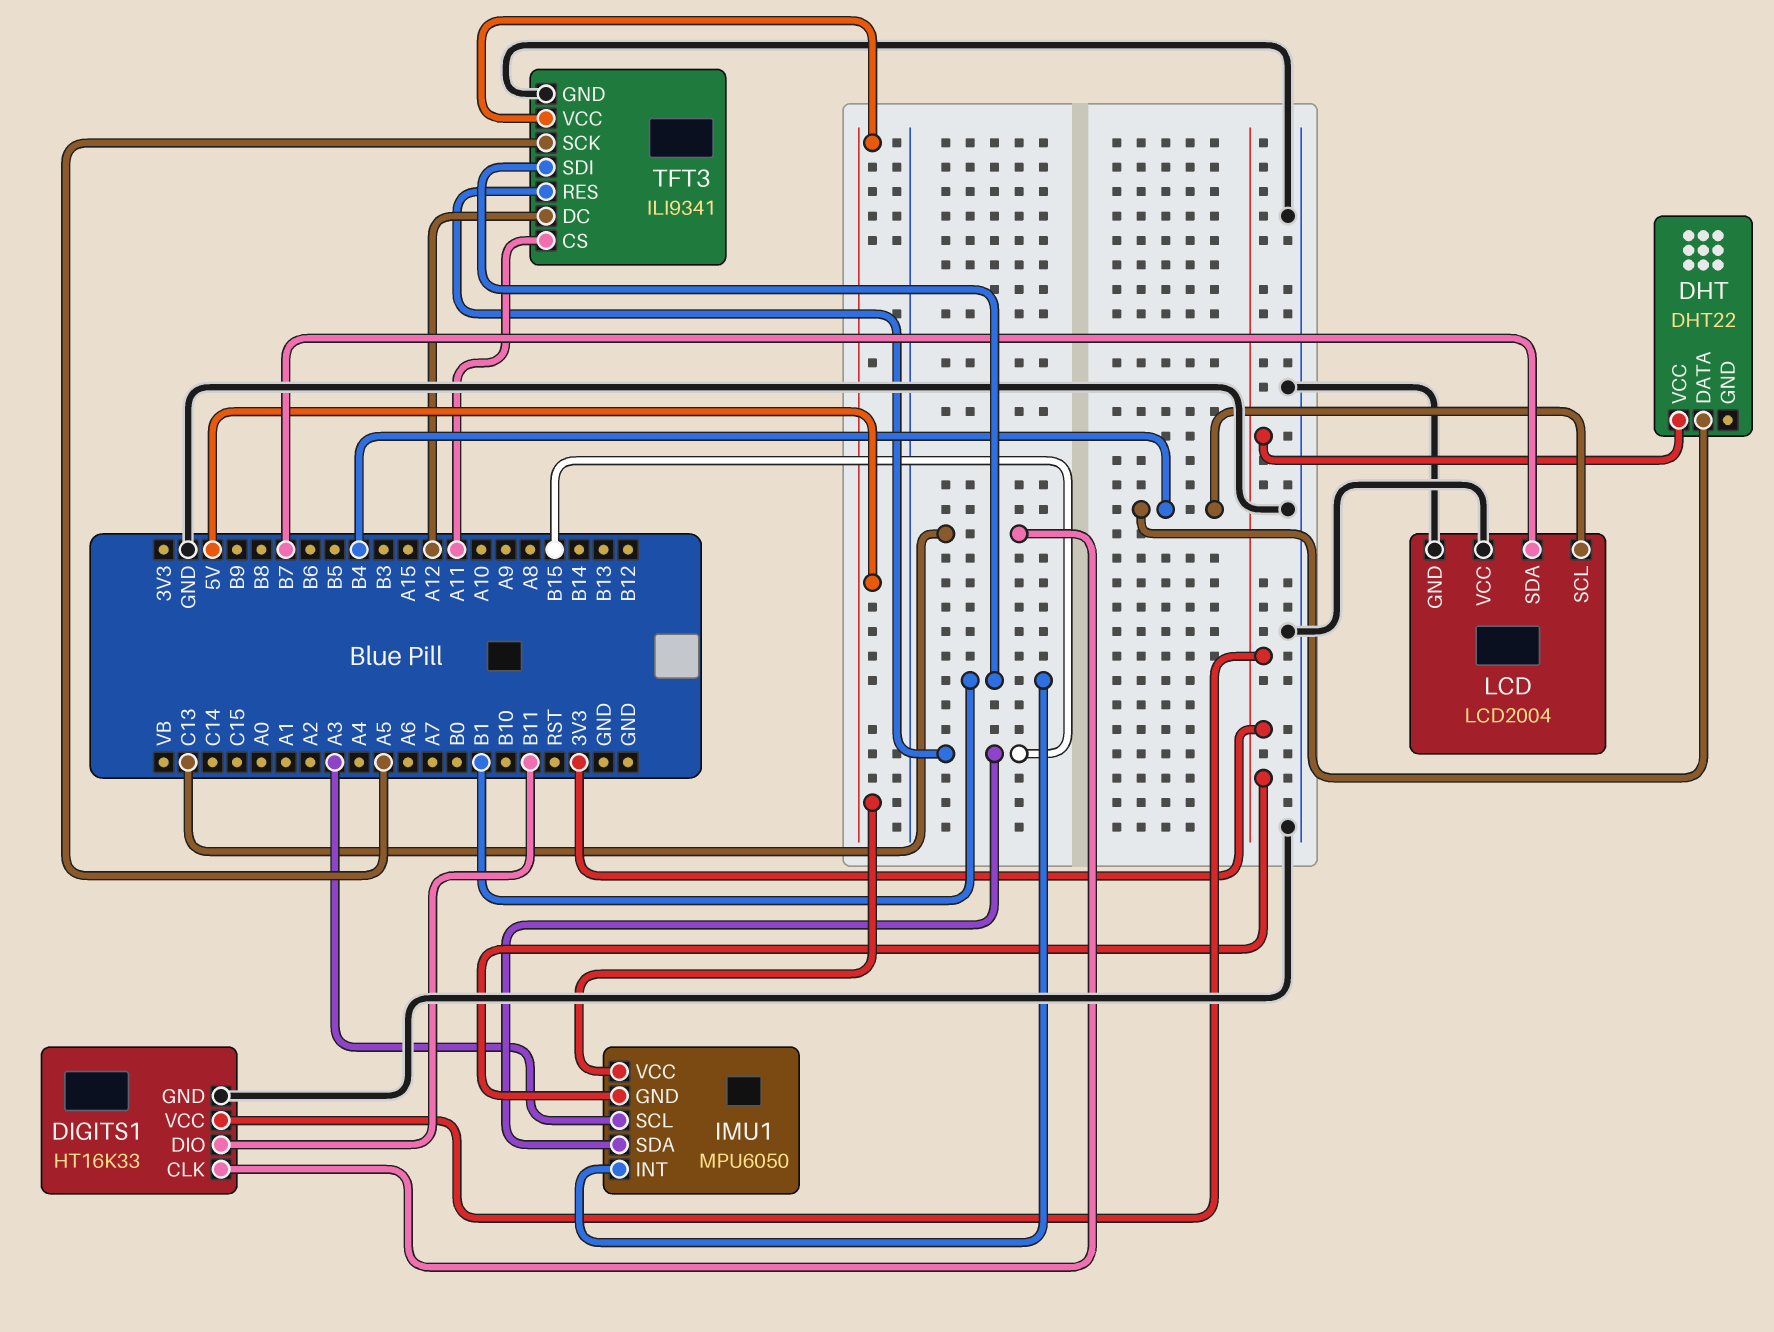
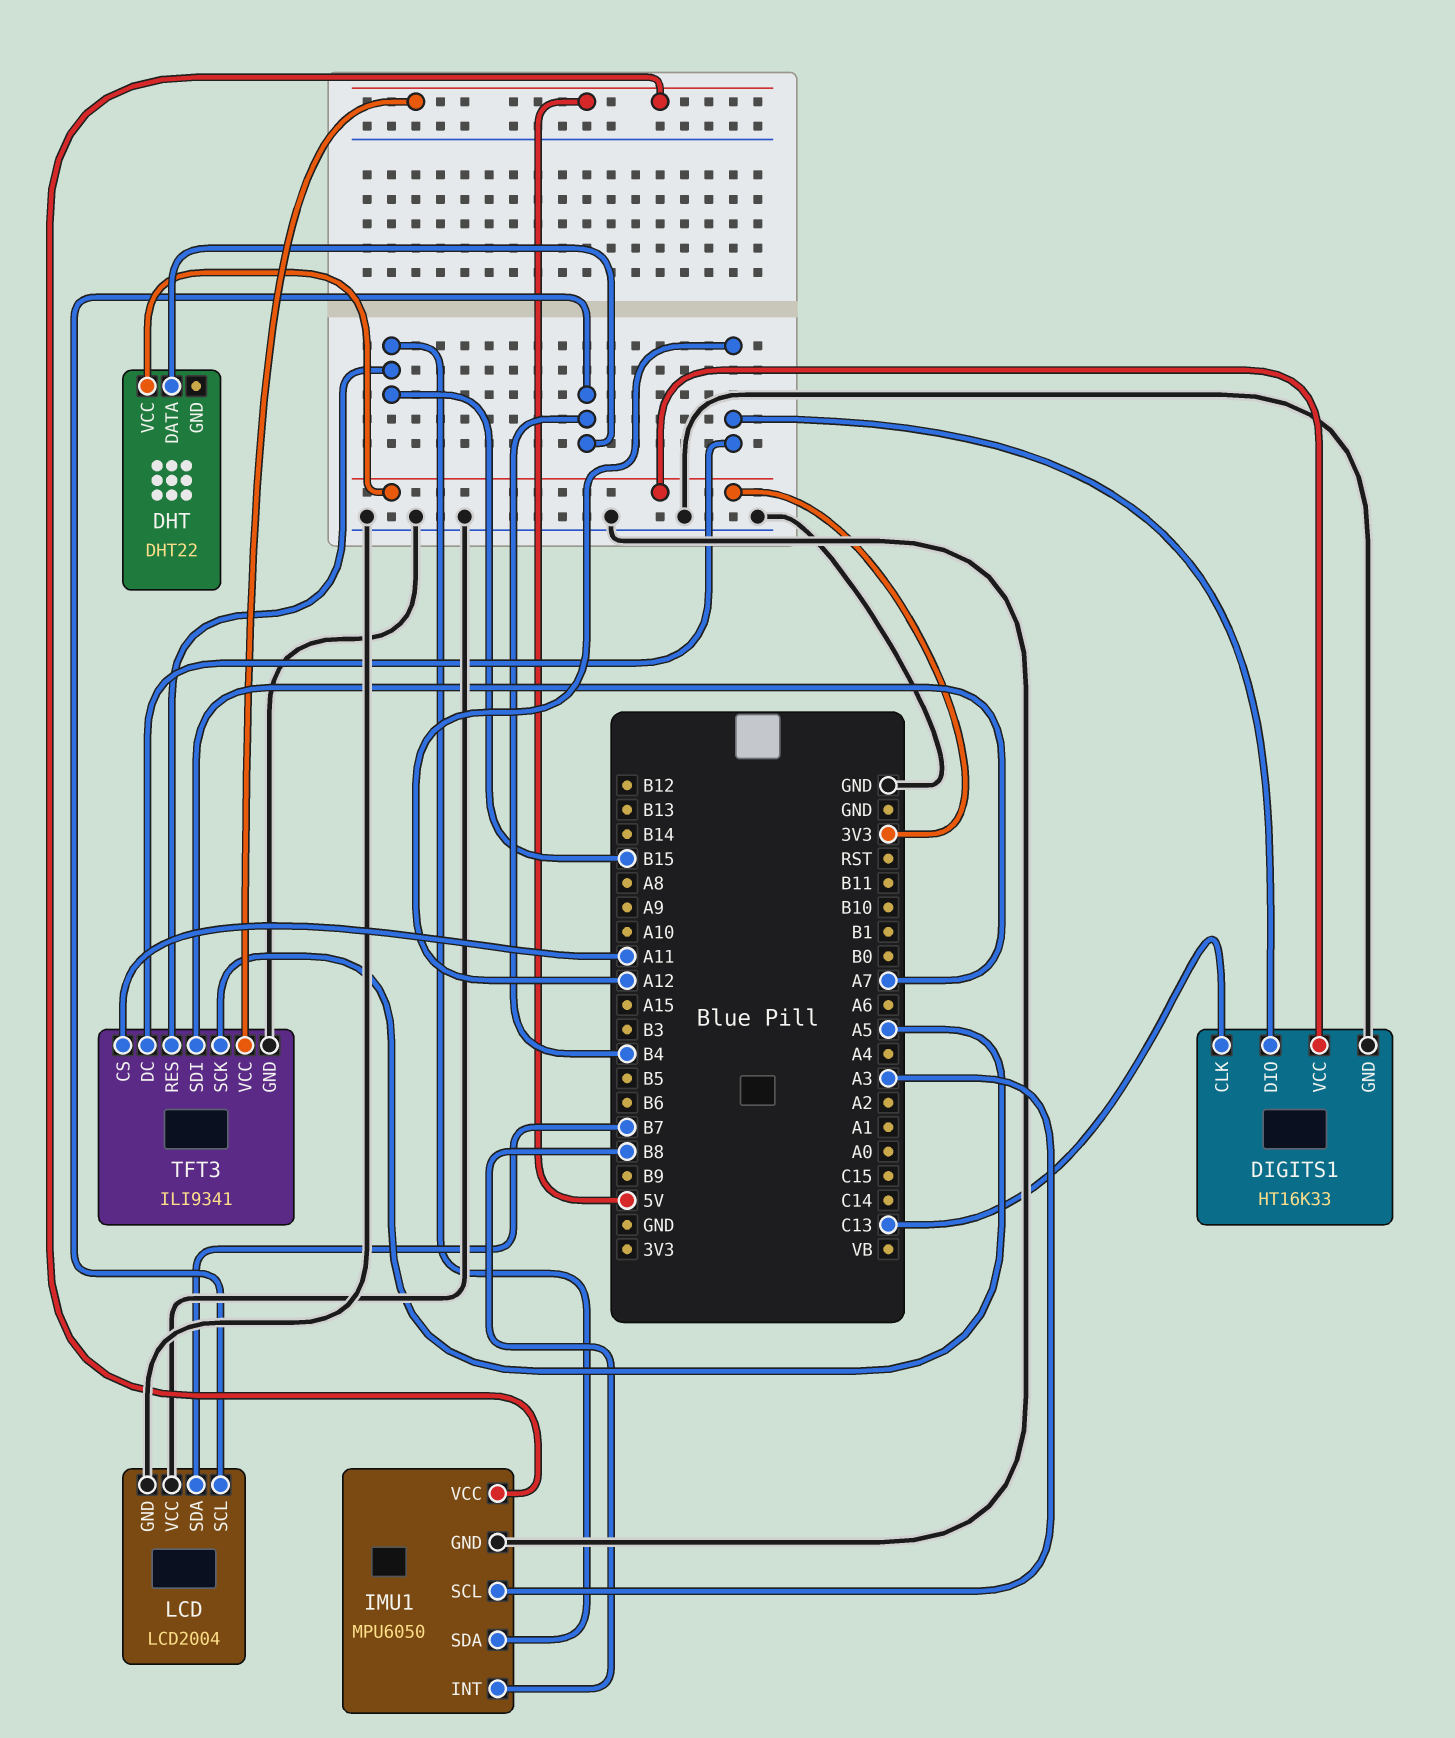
DIGITS1 pin DIO: B11 -> A12
IMU1 pin GND: 3V3 -> GND
IMU1 pin INT: B1 -> B8
TFT3 pin SDI: B1 -> A7

